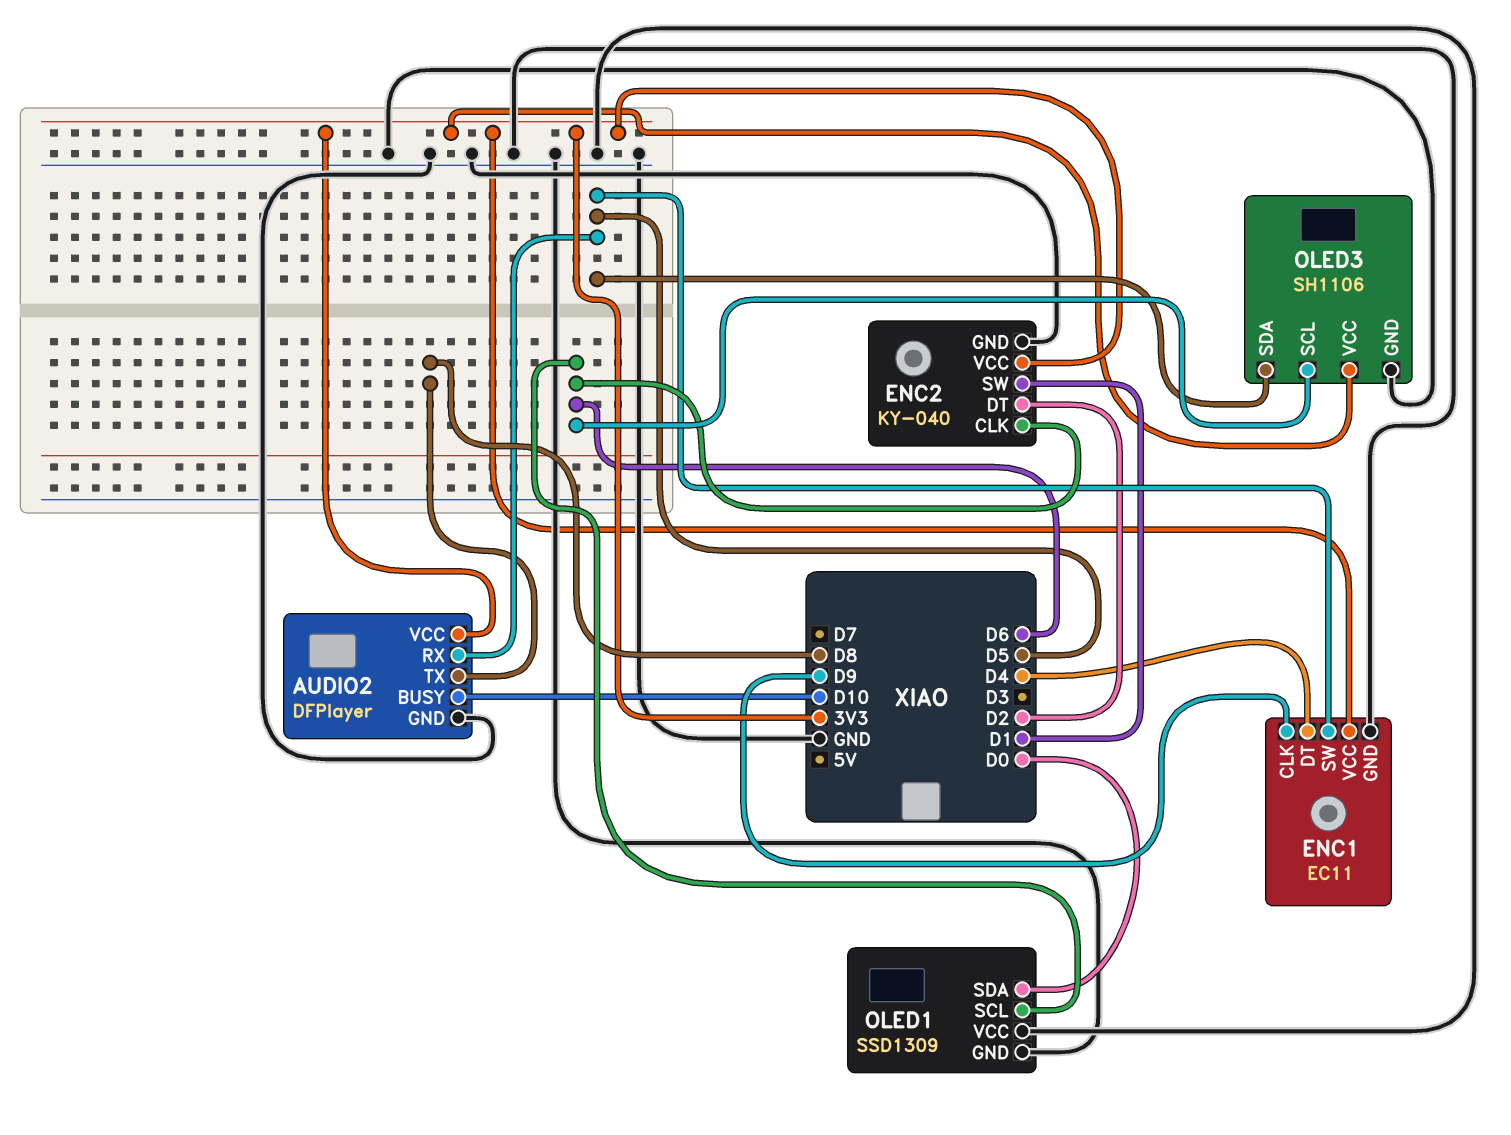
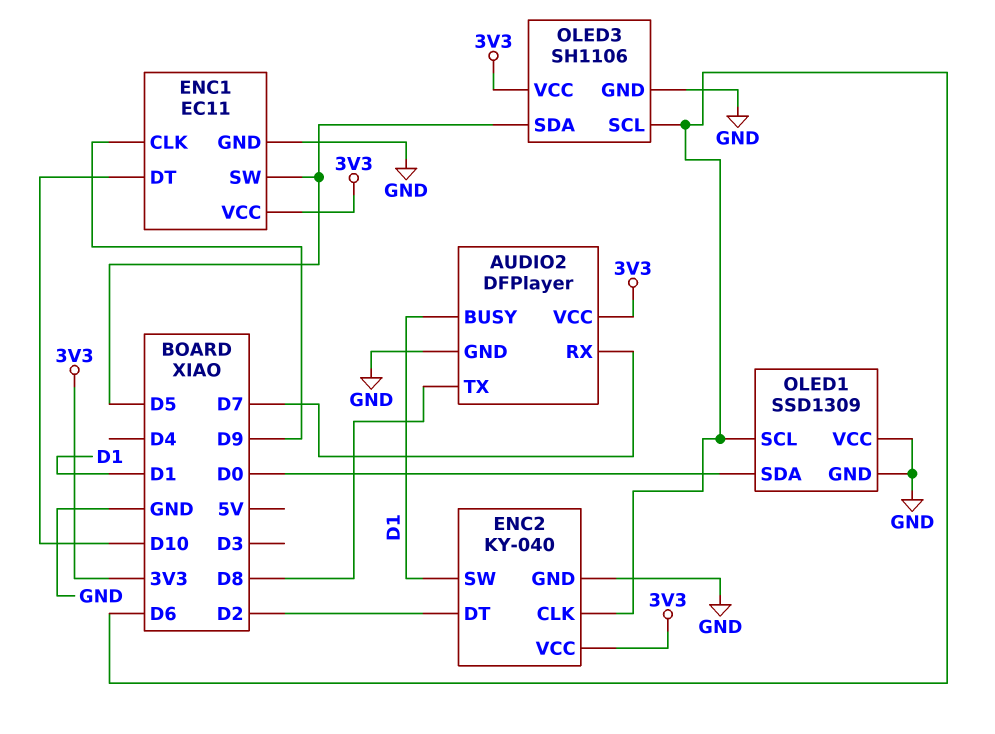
AUDIO2 pin BUSY: D10 -> D1
AUDIO2 pin RX: D5 -> D7
ENC1 pin DT: D4 -> D10

